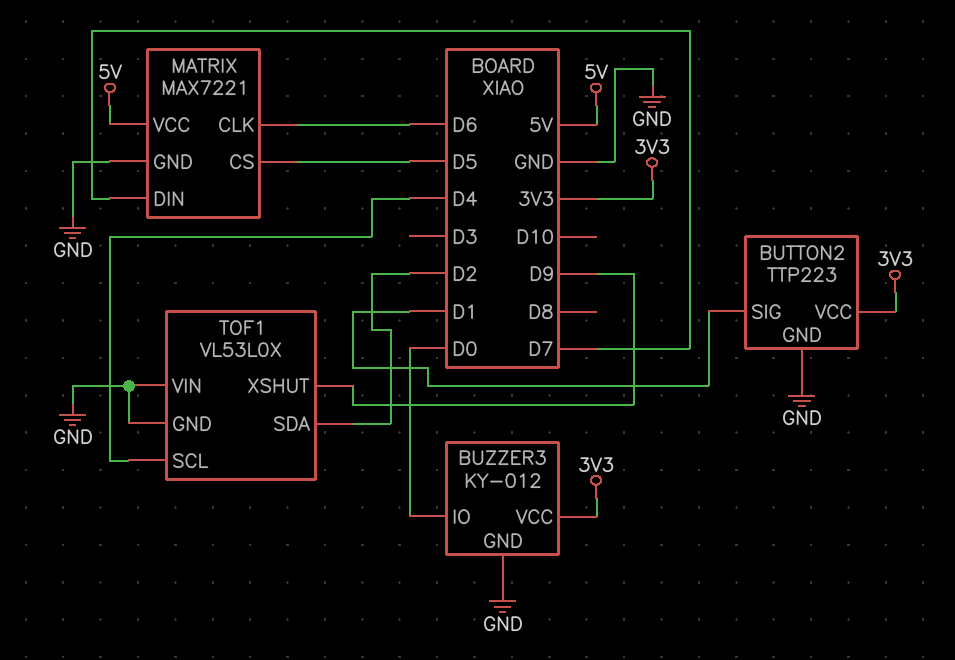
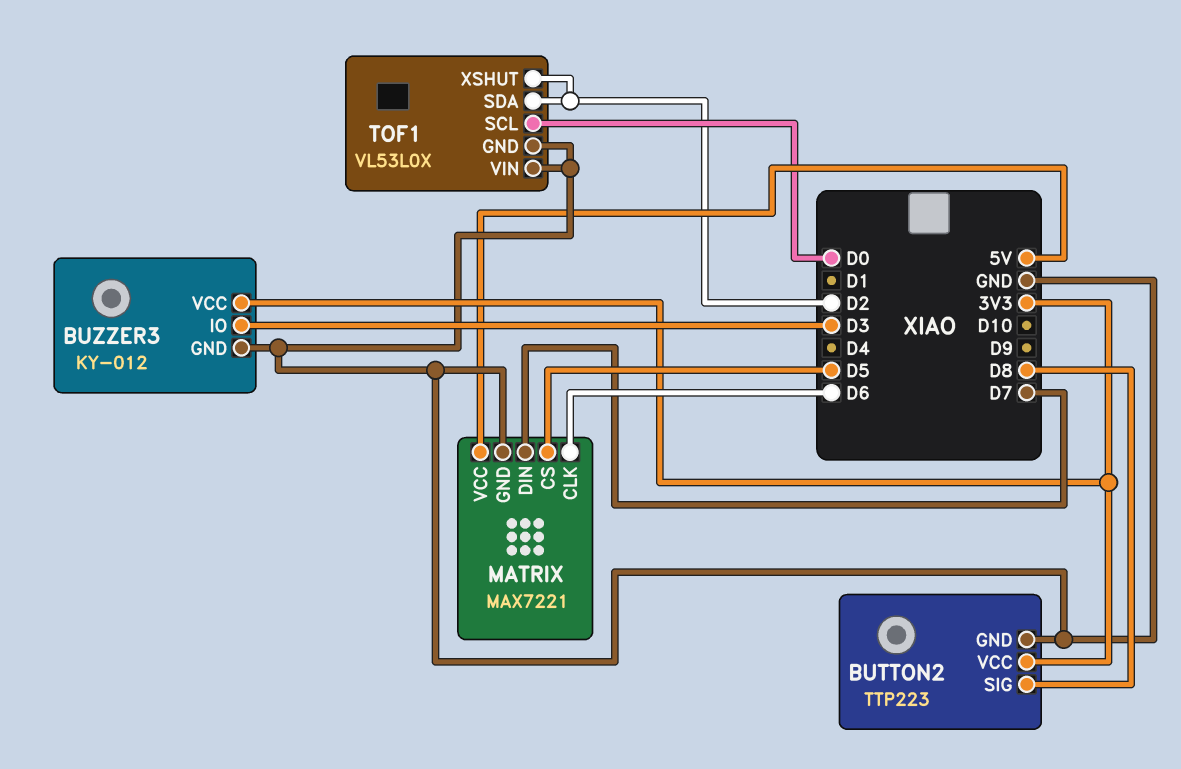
BUTTON2 pin SIG: D1 -> D8
BUZZER3 pin IO: D0 -> D3
TOF1 pin SCL: D4 -> D0
TOF1 pin XSHUT: D9 -> D2

